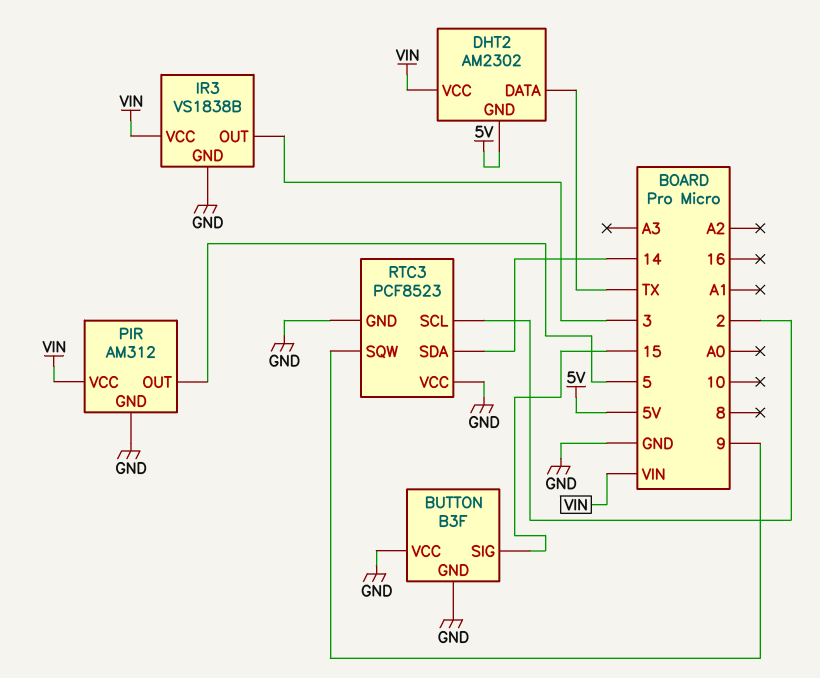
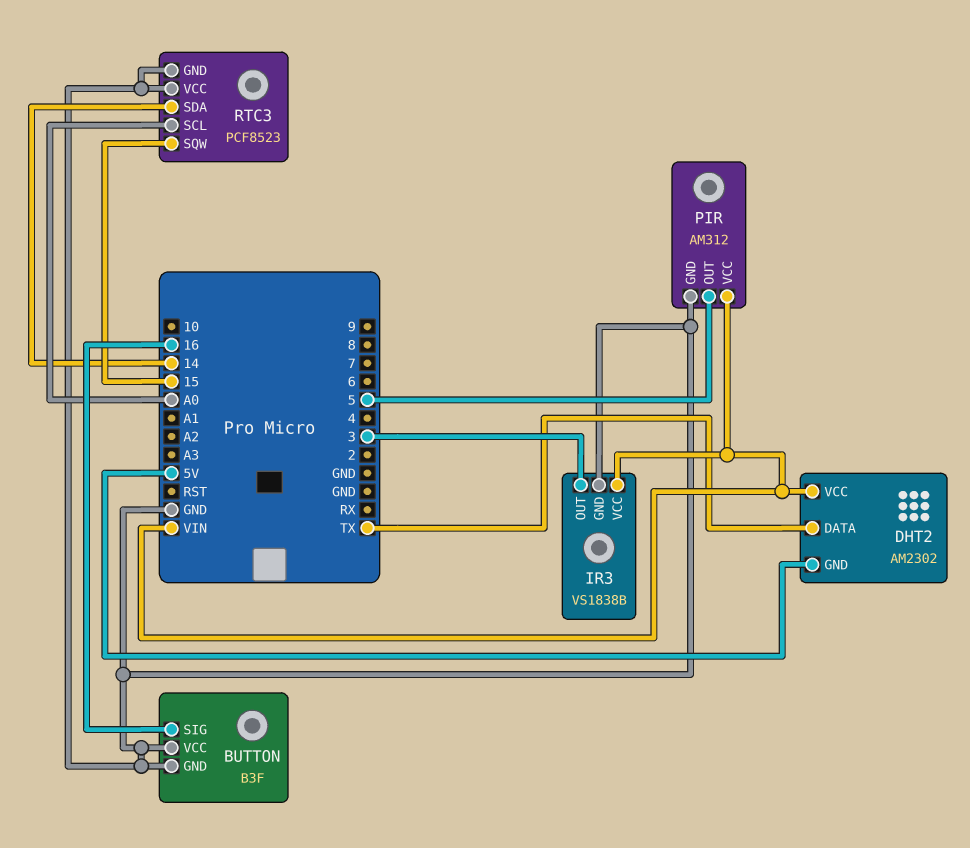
BUTTON pin SIG: 15 -> 16
RTC3 pin SCL: 2 -> A0
RTC3 pin SQW: 9 -> 15

